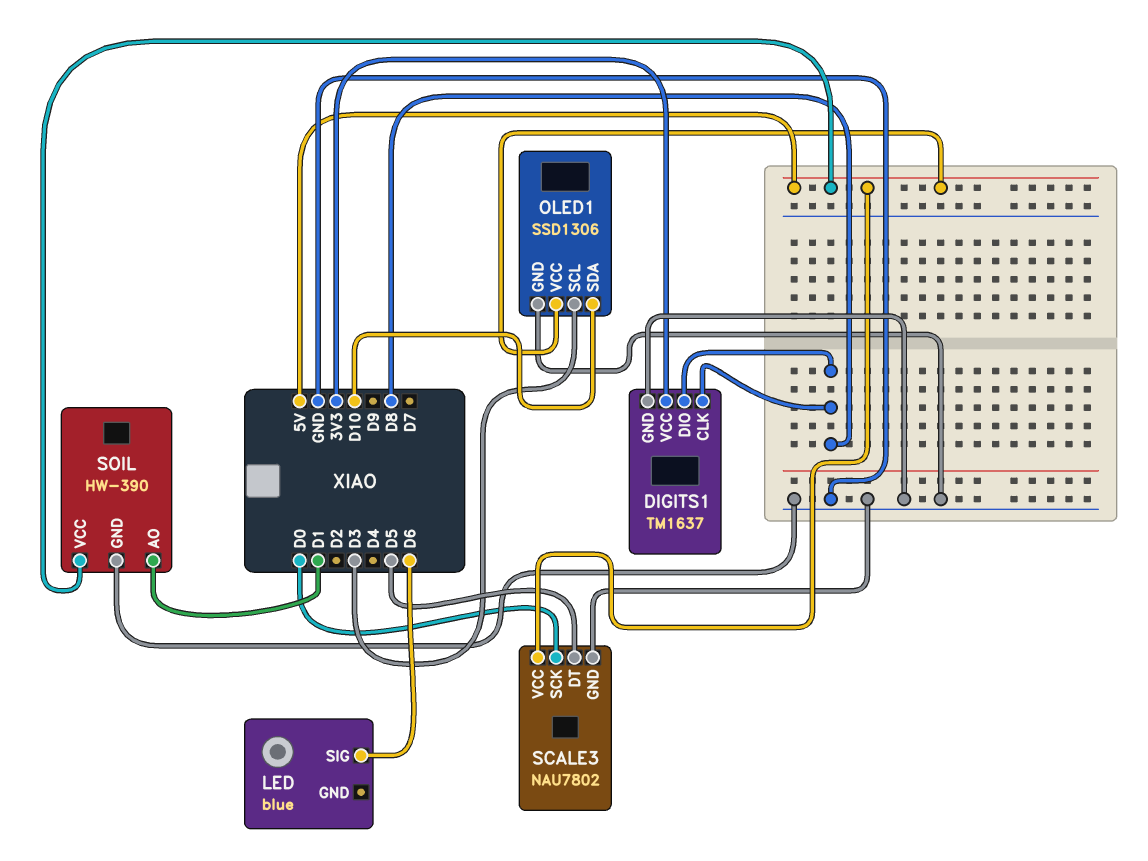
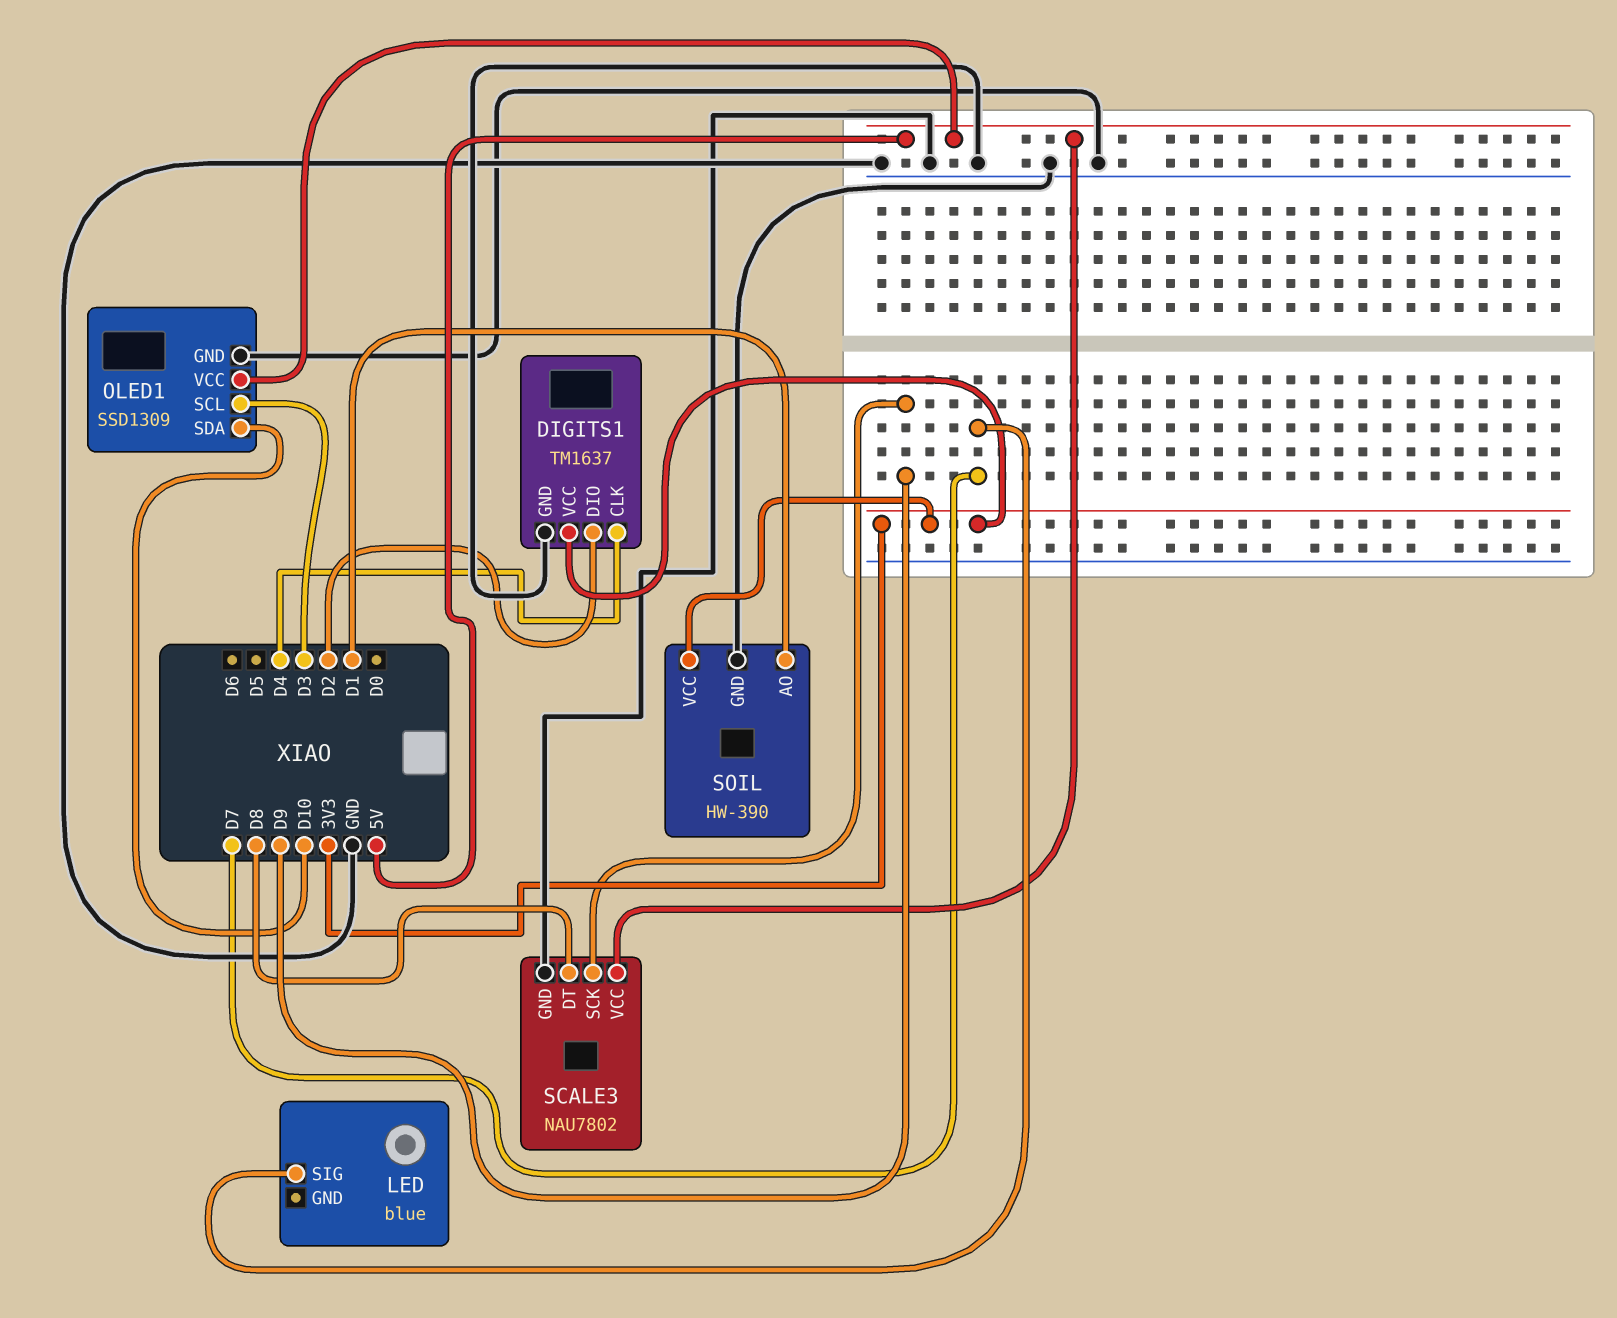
DIGITS1 pin CLK: D8 -> D4
DIGITS1 pin DIO: D8 -> D2
LED pin SIG: D6 -> D7
OLED1: SSD1306 -> SSD1309
SCALE3 pin DT: D5 -> D8
SCALE3 pin SCK: D0 -> D9
SOIL pin VCC: 5V -> 3V3

